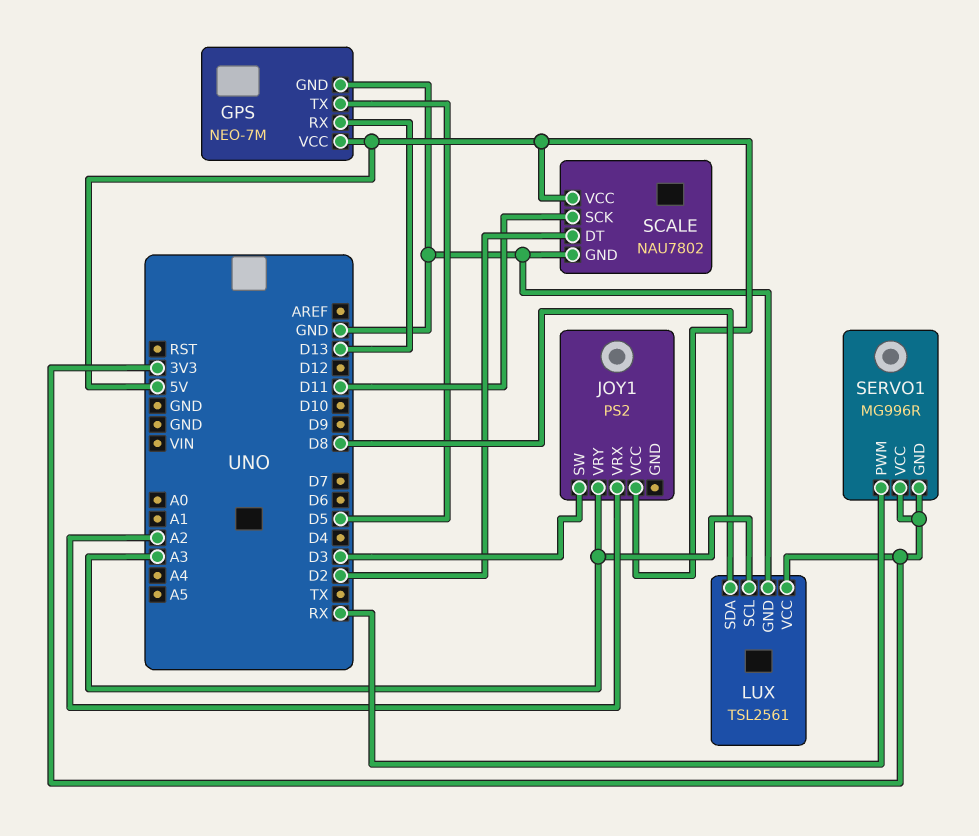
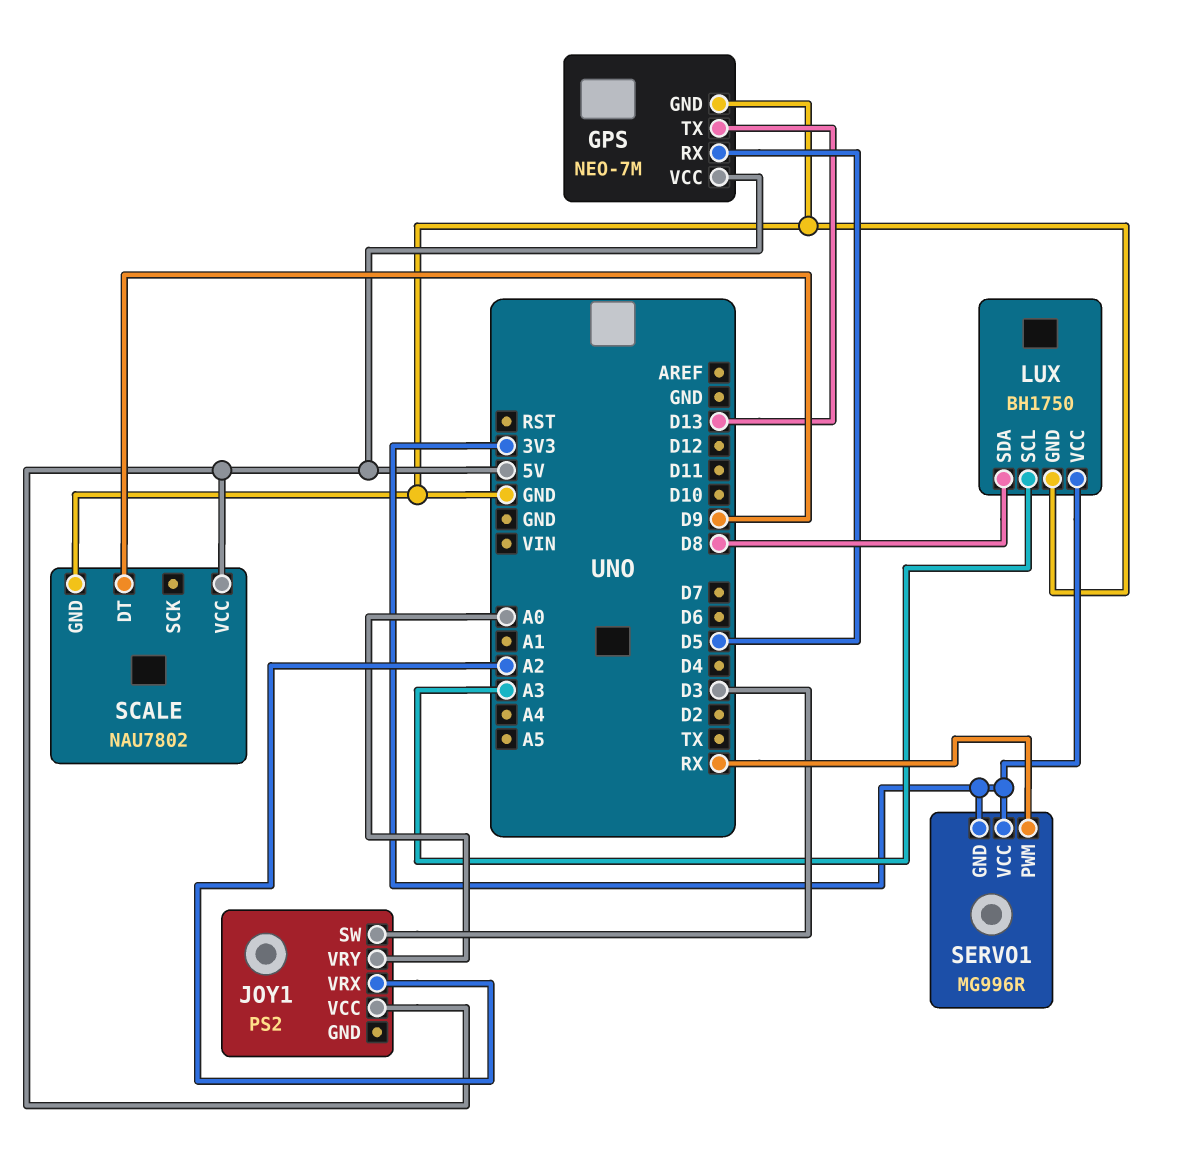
GPS pin RX: D13 -> D5
GPS pin TX: D5 -> D13
JOY1 pin VRY: A3 -> A0
LUX: TSL2561 -> BH1750
SCALE pin DT: D2 -> D9
SCALE pin SCK: D11 -> none

